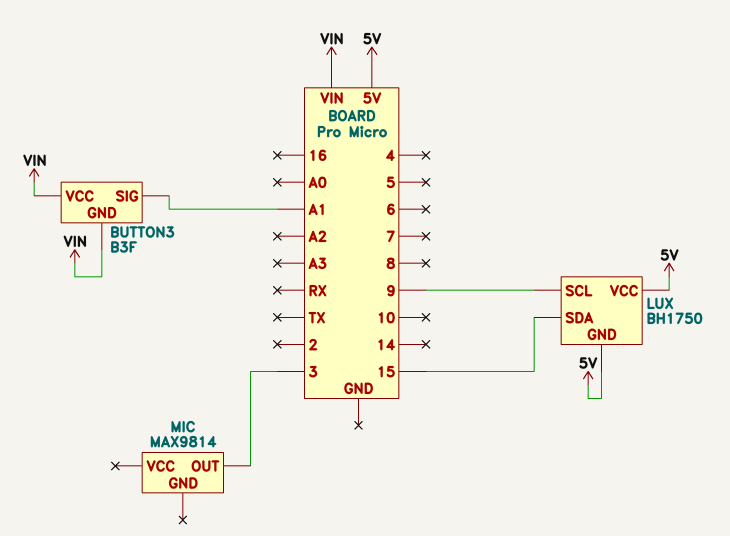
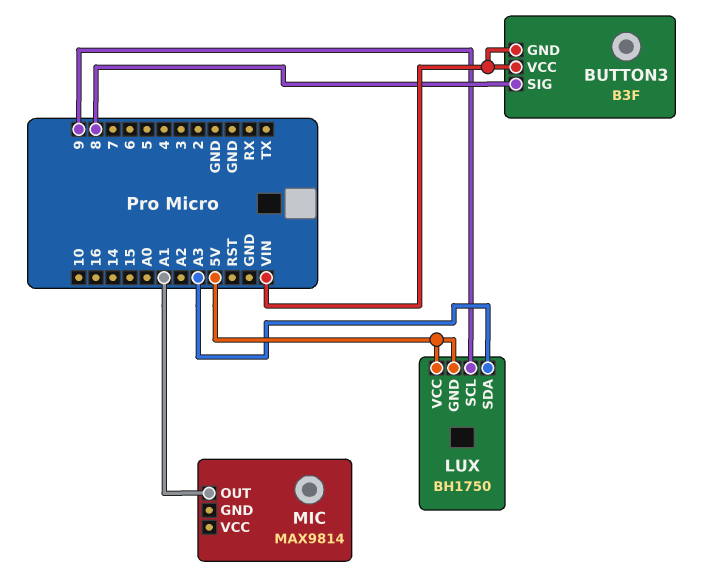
BUTTON3 pin SIG: A1 -> 8
LUX pin SDA: 15 -> A3
MIC pin OUT: 3 -> A1

